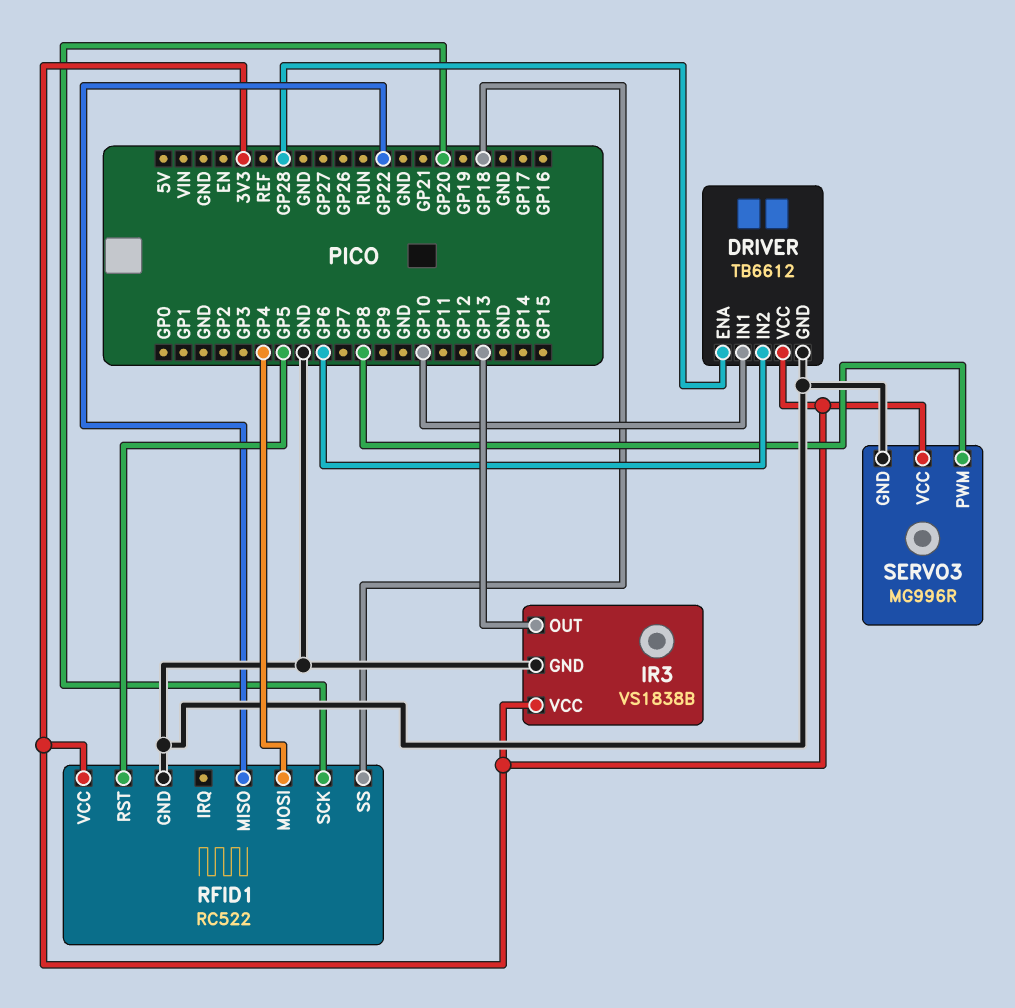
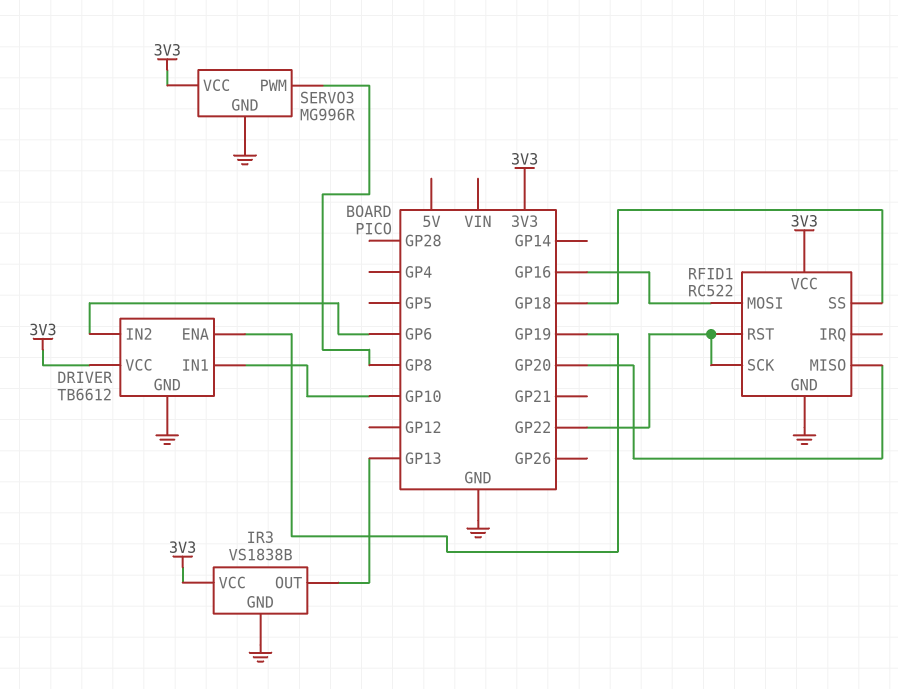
DRIVER pin ENA: GP28 -> GP19
RFID1 pin MISO: GP22 -> GP20
RFID1 pin MOSI: GP4 -> GP16
RFID1 pin RST: GP5 -> GP22
RFID1 pin SCK: GP20 -> GP22

